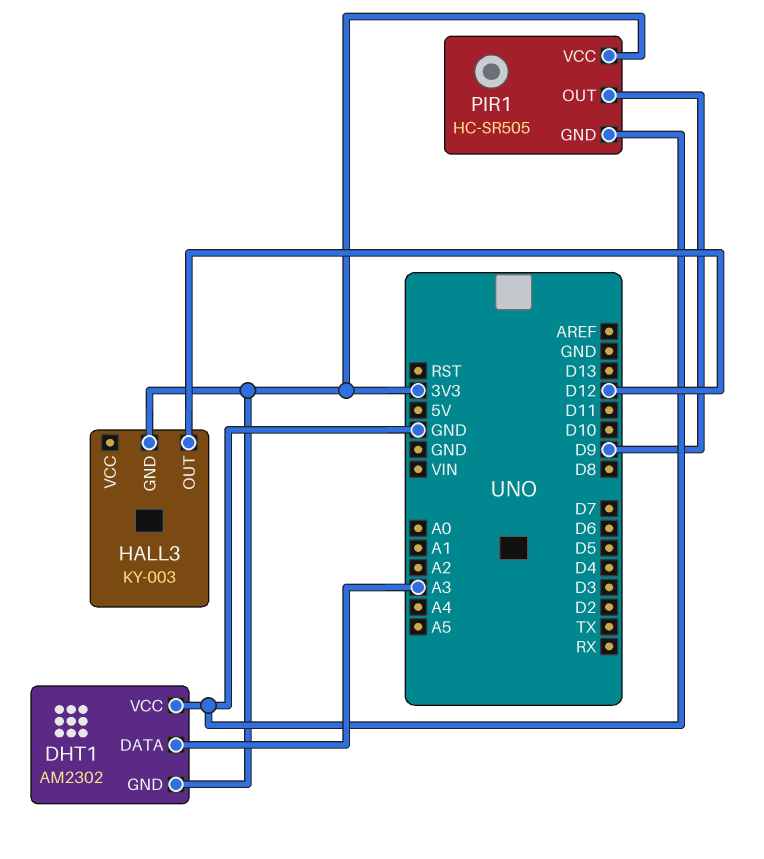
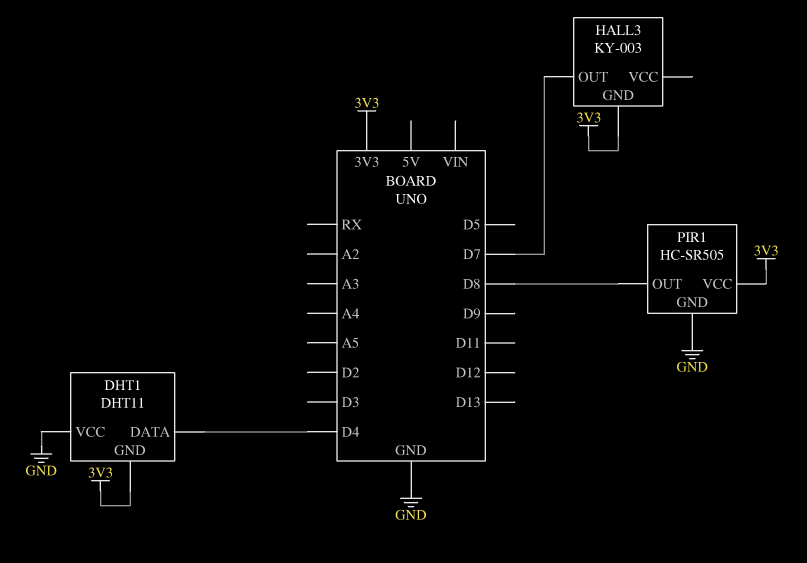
DHT1: AM2302 -> DHT11
DHT1 pin DATA: A3 -> D4
HALL3 pin OUT: D12 -> D7
PIR1 pin OUT: D9 -> D8

